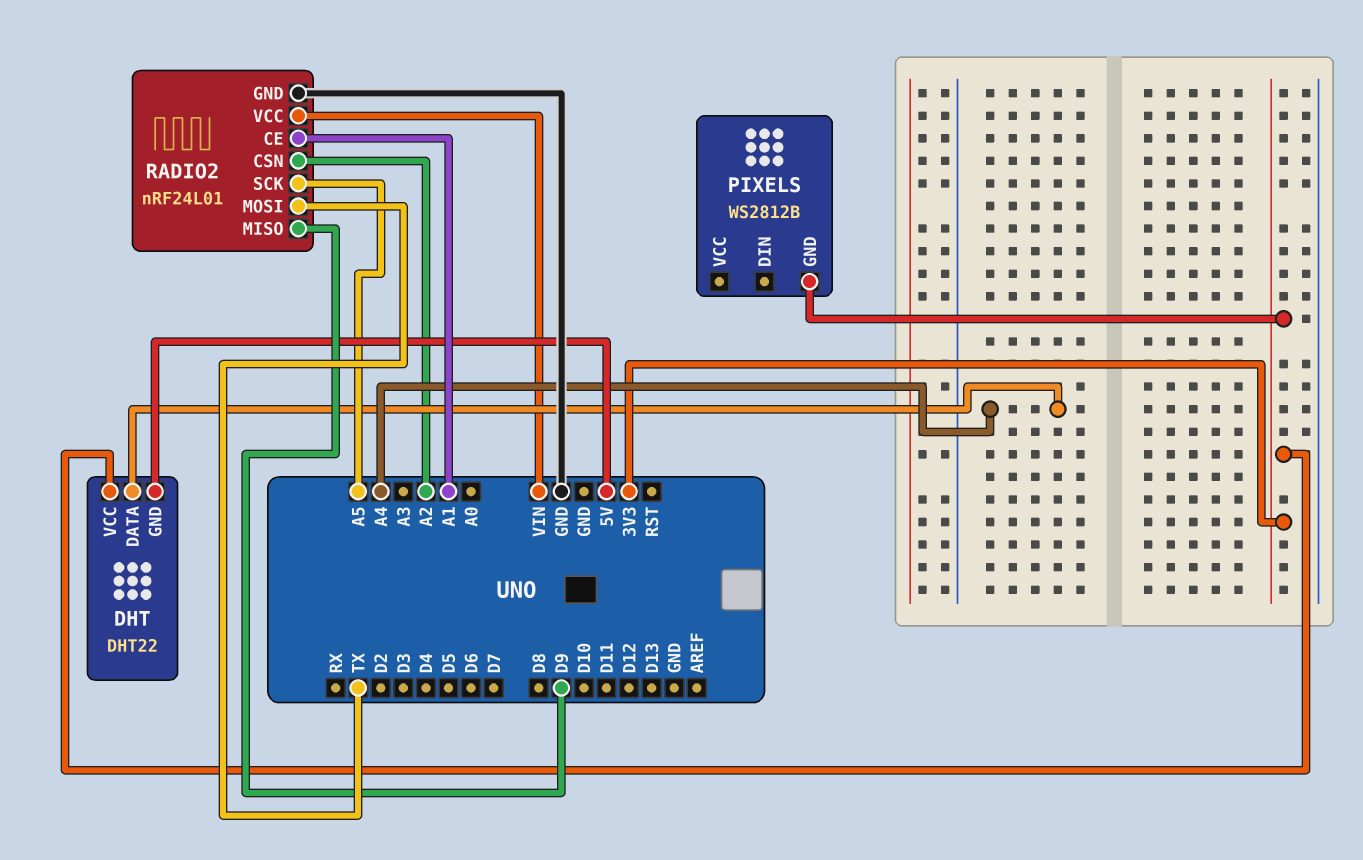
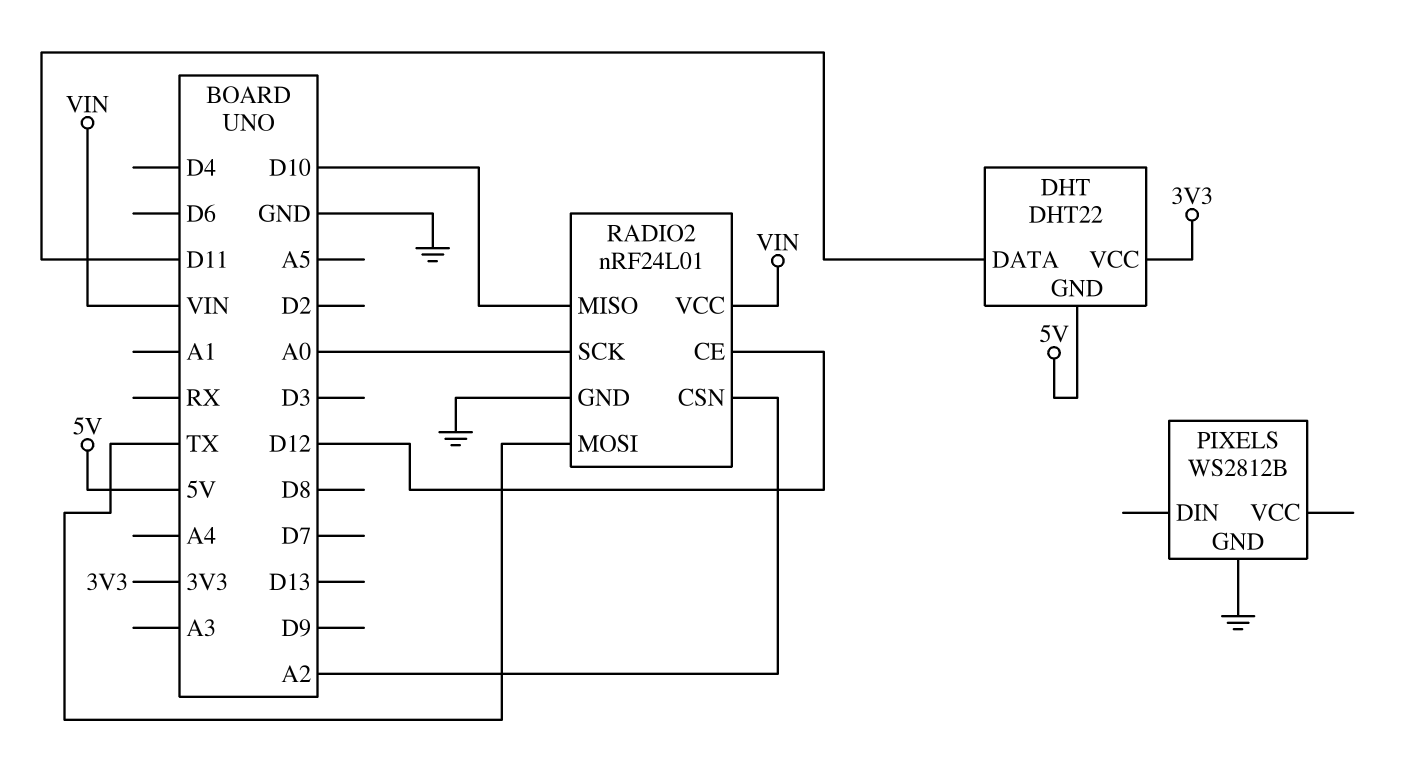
DHT pin DATA: A4 -> D11
PIXELS pin GND: 3V3 -> GND
RADIO2 pin CE: A1 -> D12
RADIO2 pin MISO: D9 -> D10
RADIO2 pin SCK: A5 -> A0

